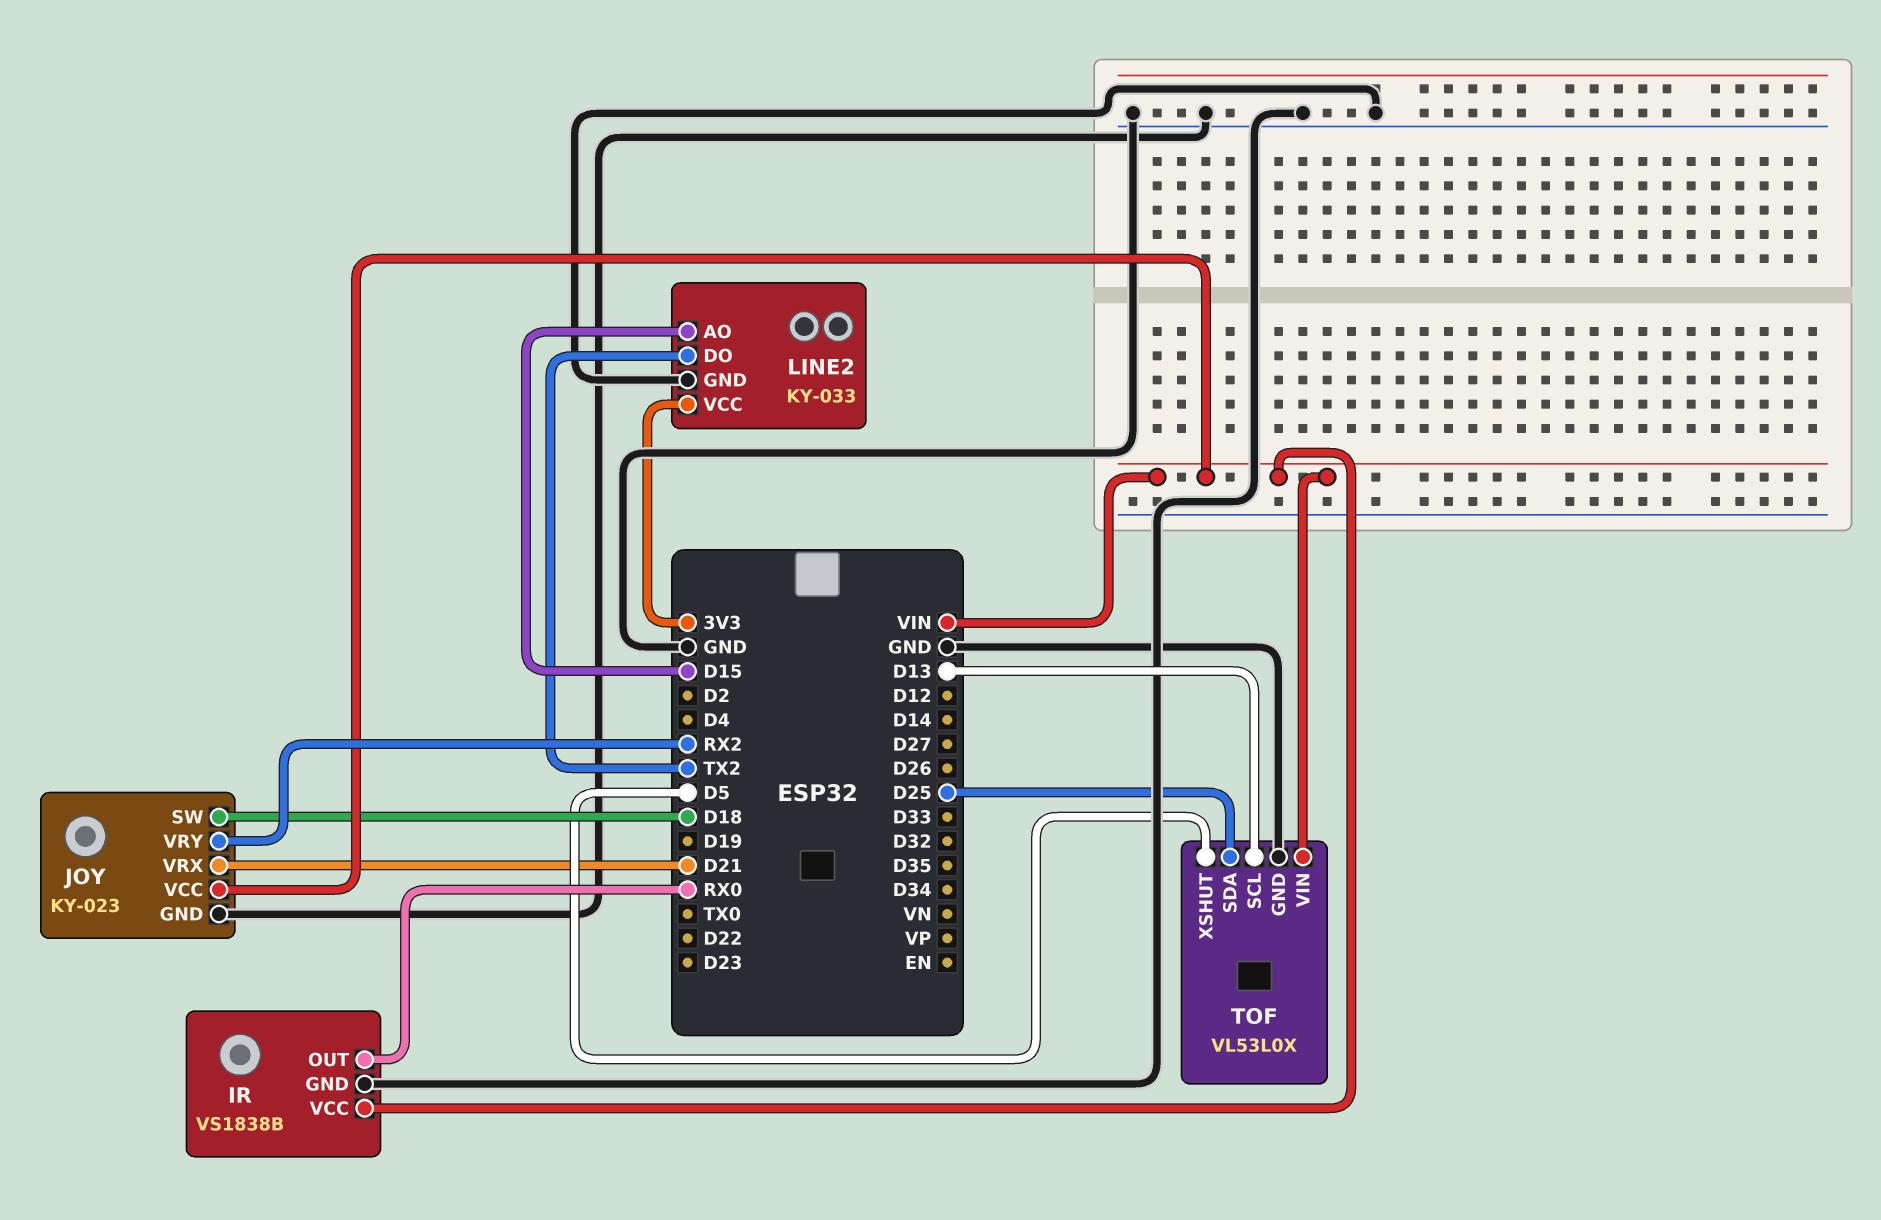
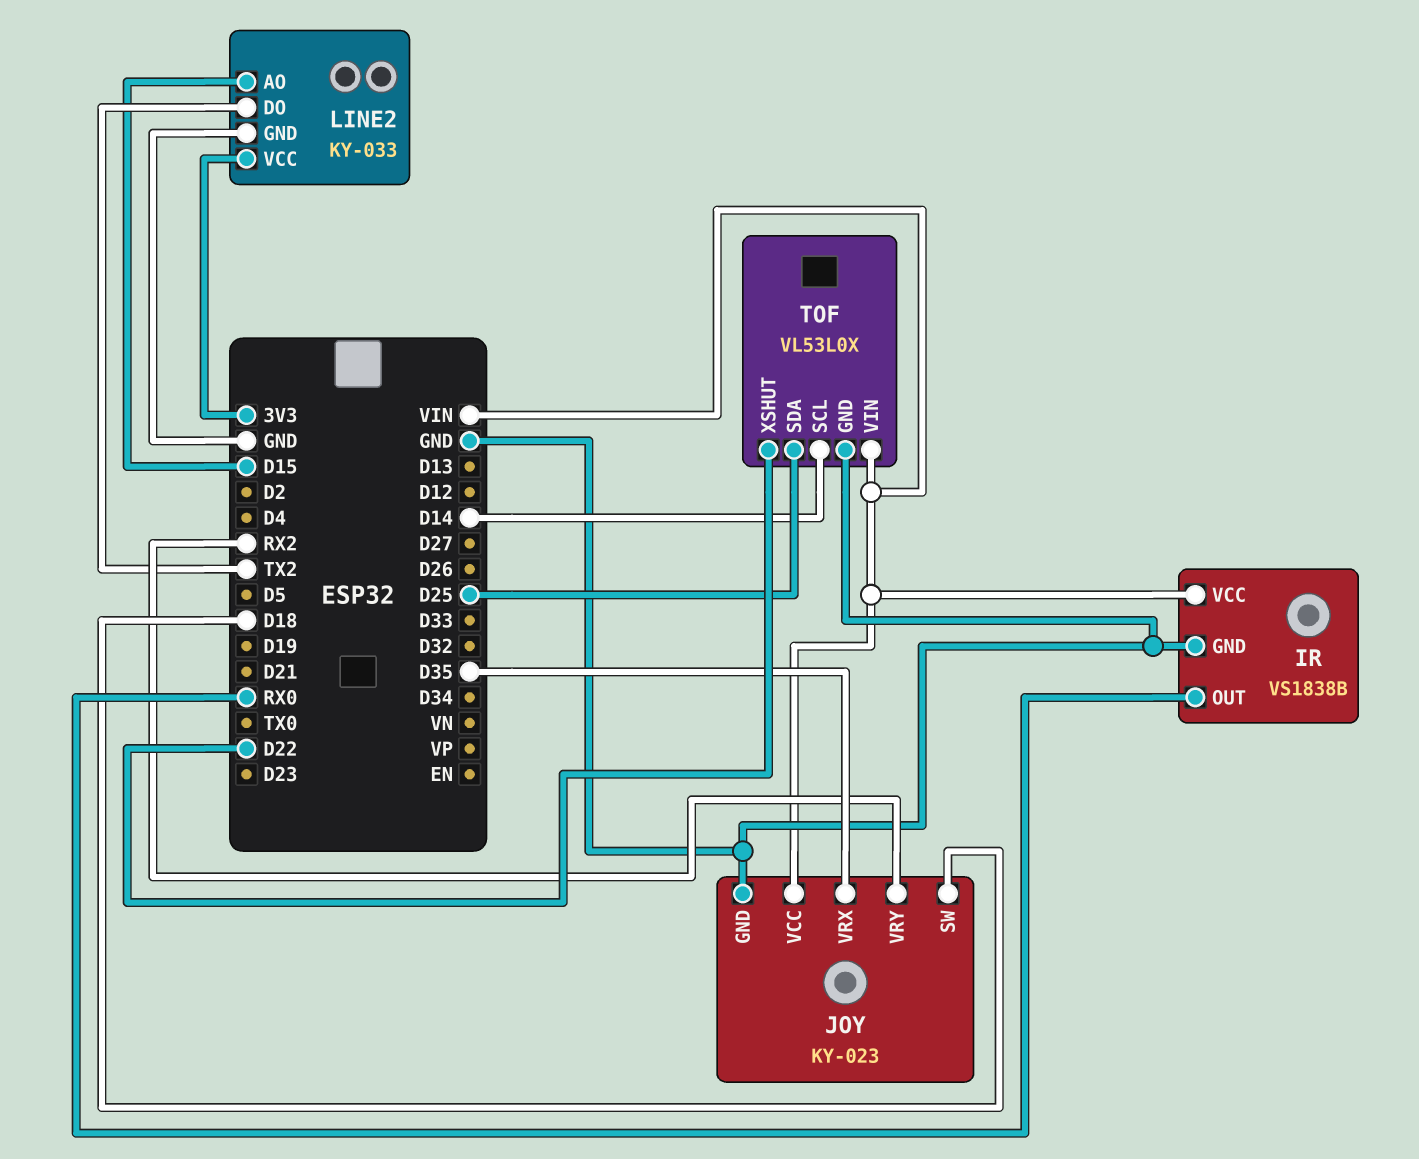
JOY pin VRX: D21 -> D35
TOF pin SCL: D13 -> D14
TOF pin XSHUT: D5 -> D22

